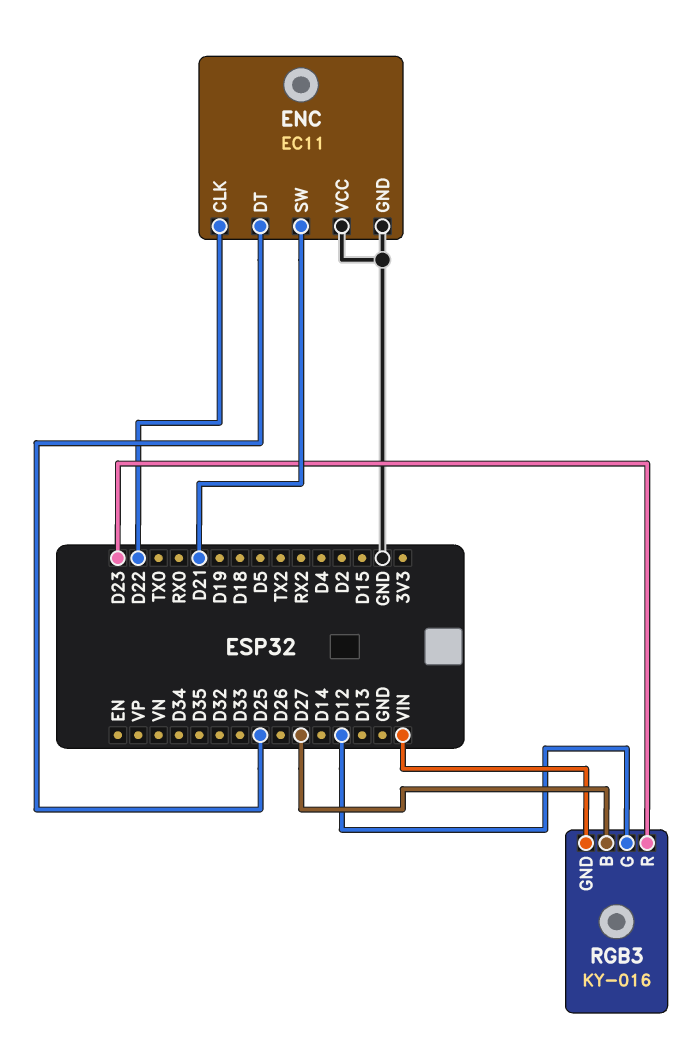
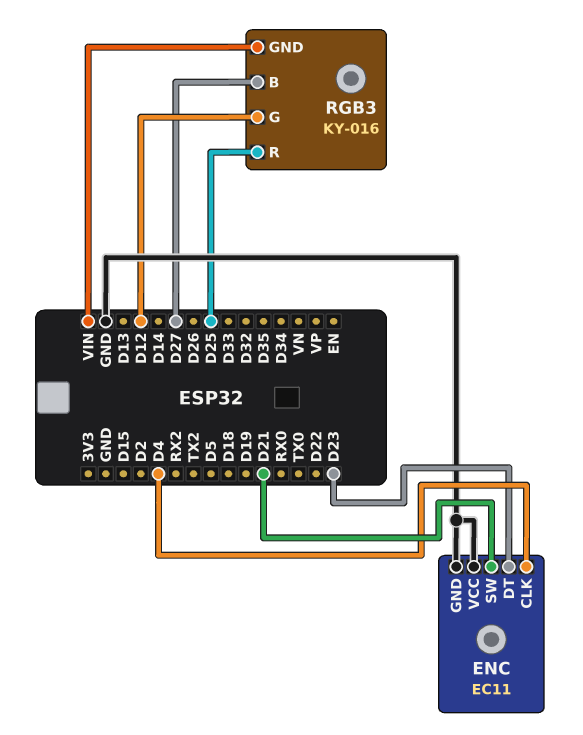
ENC pin CLK: D22 -> D4
ENC pin DT: D25 -> D23
RGB3 pin R: D23 -> D25

